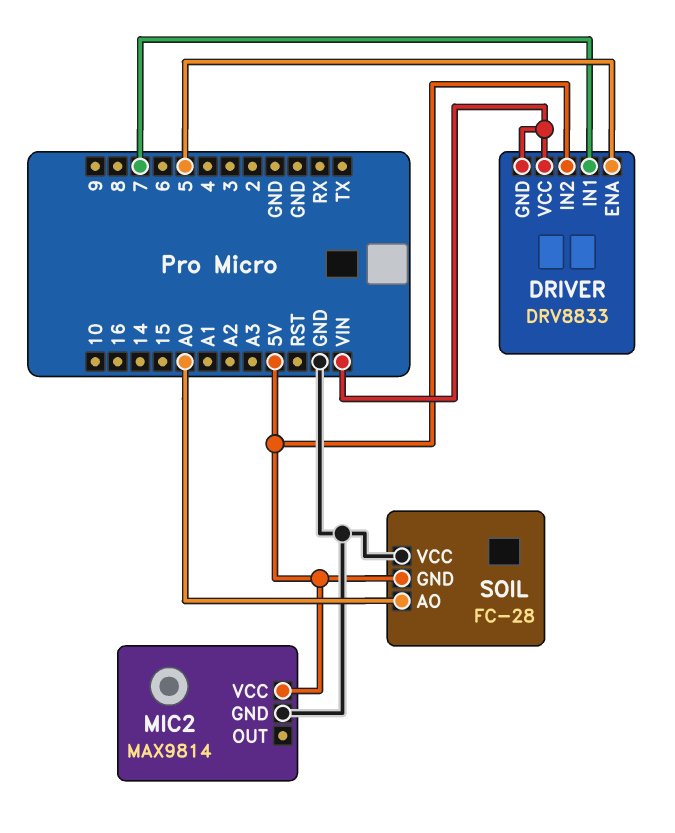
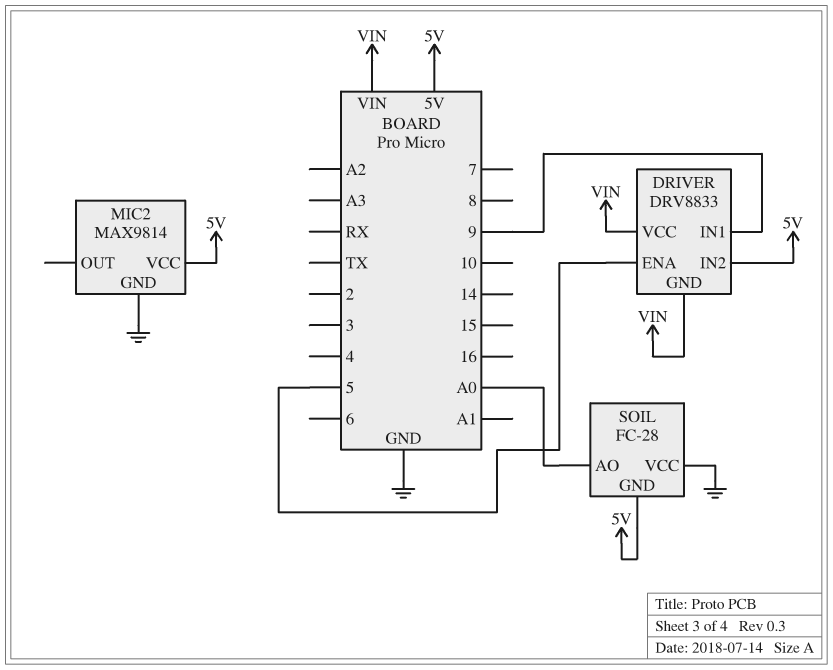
DRIVER pin IN1: 7 -> 9

